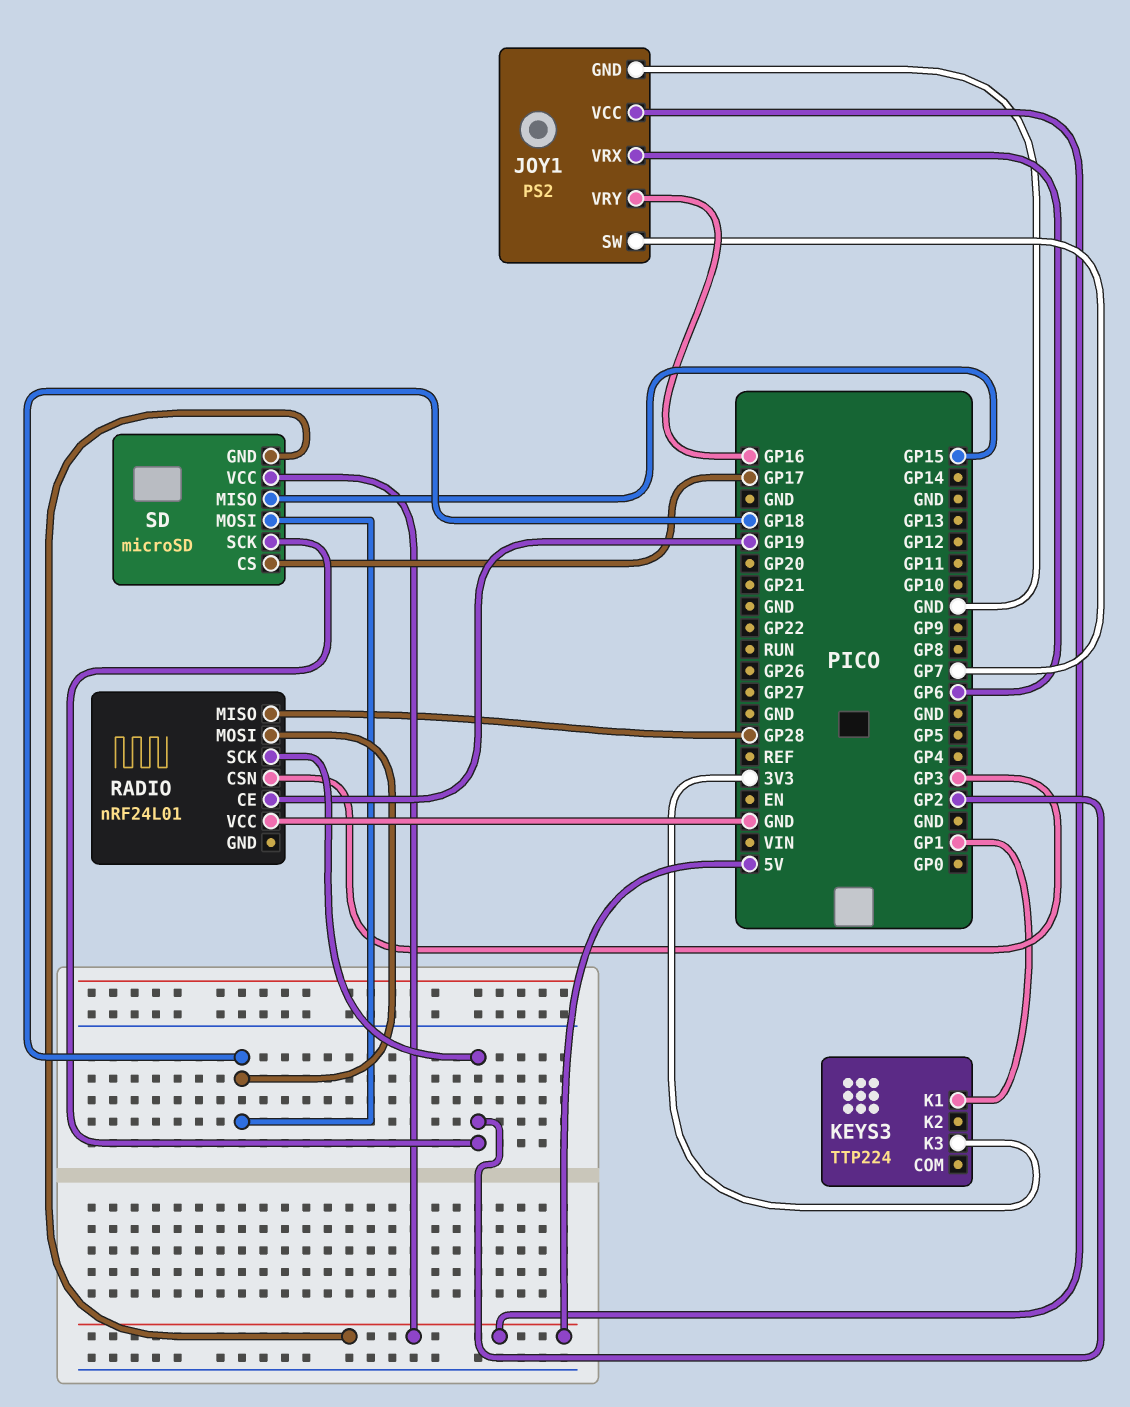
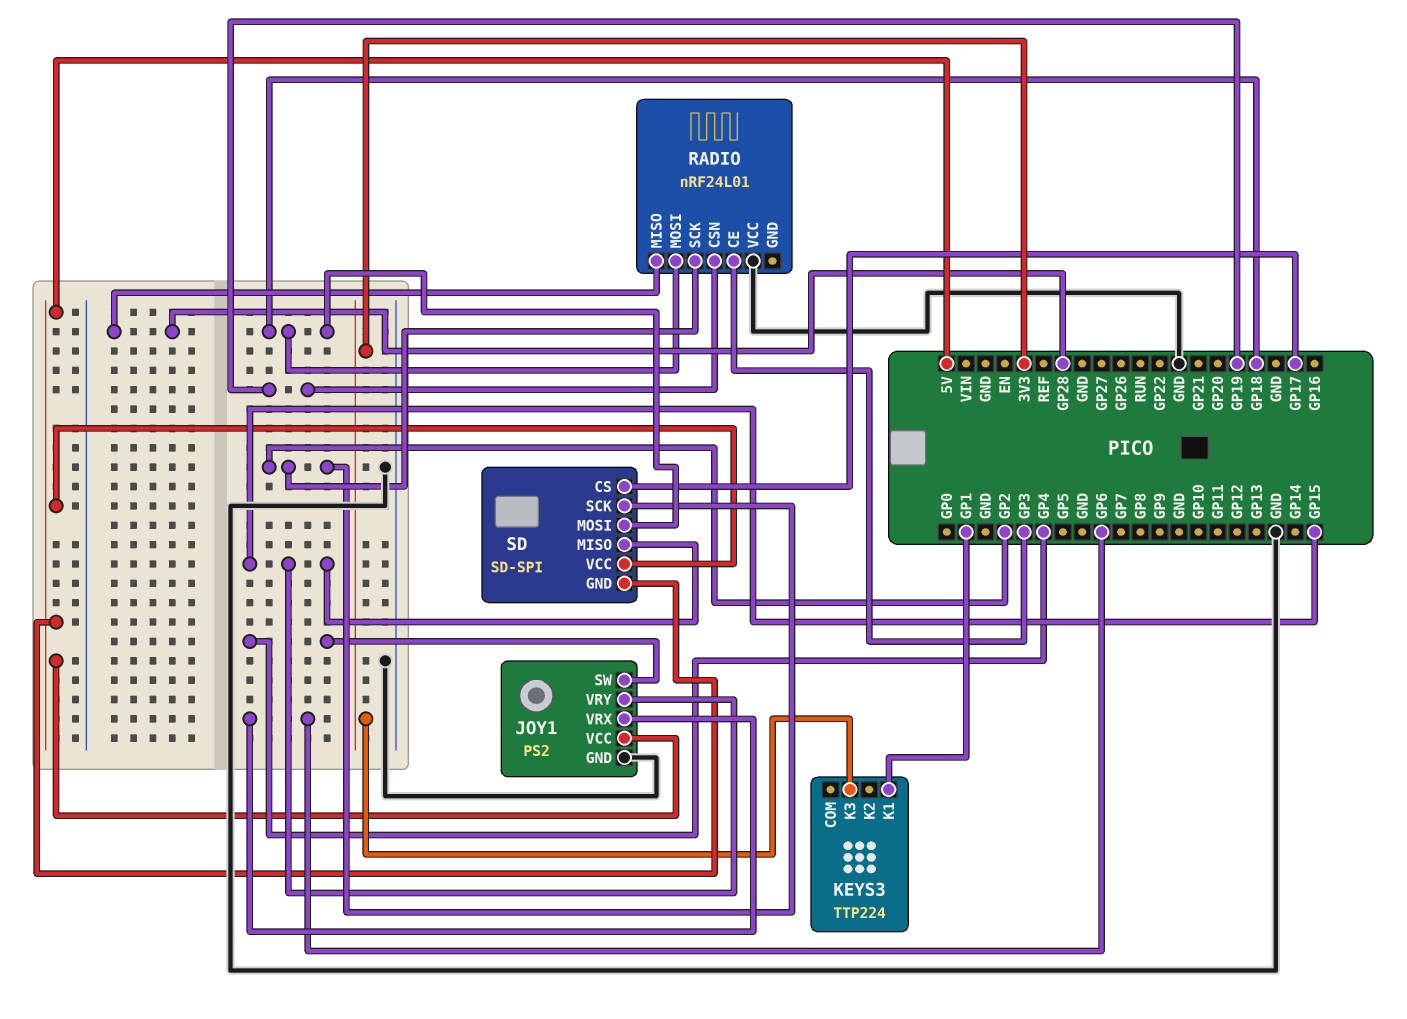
JOY1 pin SW: GP7 -> GP4
JOY1 pin VRY: GP16 -> GP15
RADIO pin CE: GP19 -> GP3
RADIO pin CSN: GP3 -> GP19
SD: microSD -> SD-SPI

